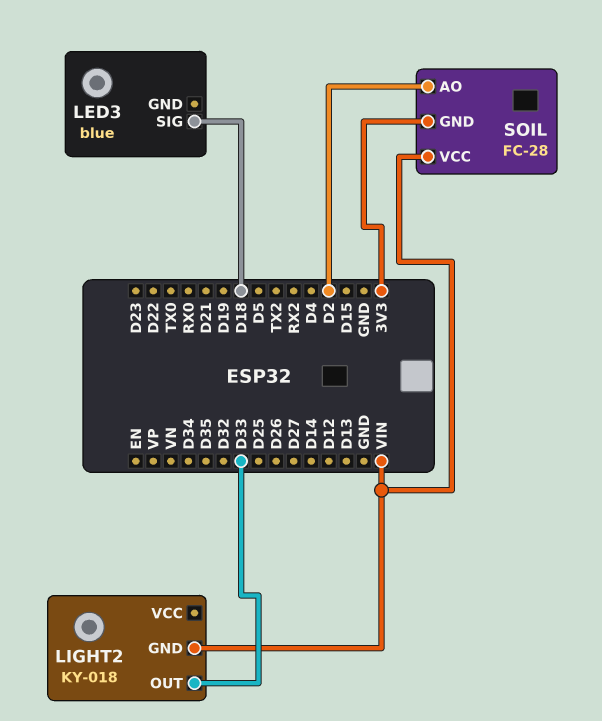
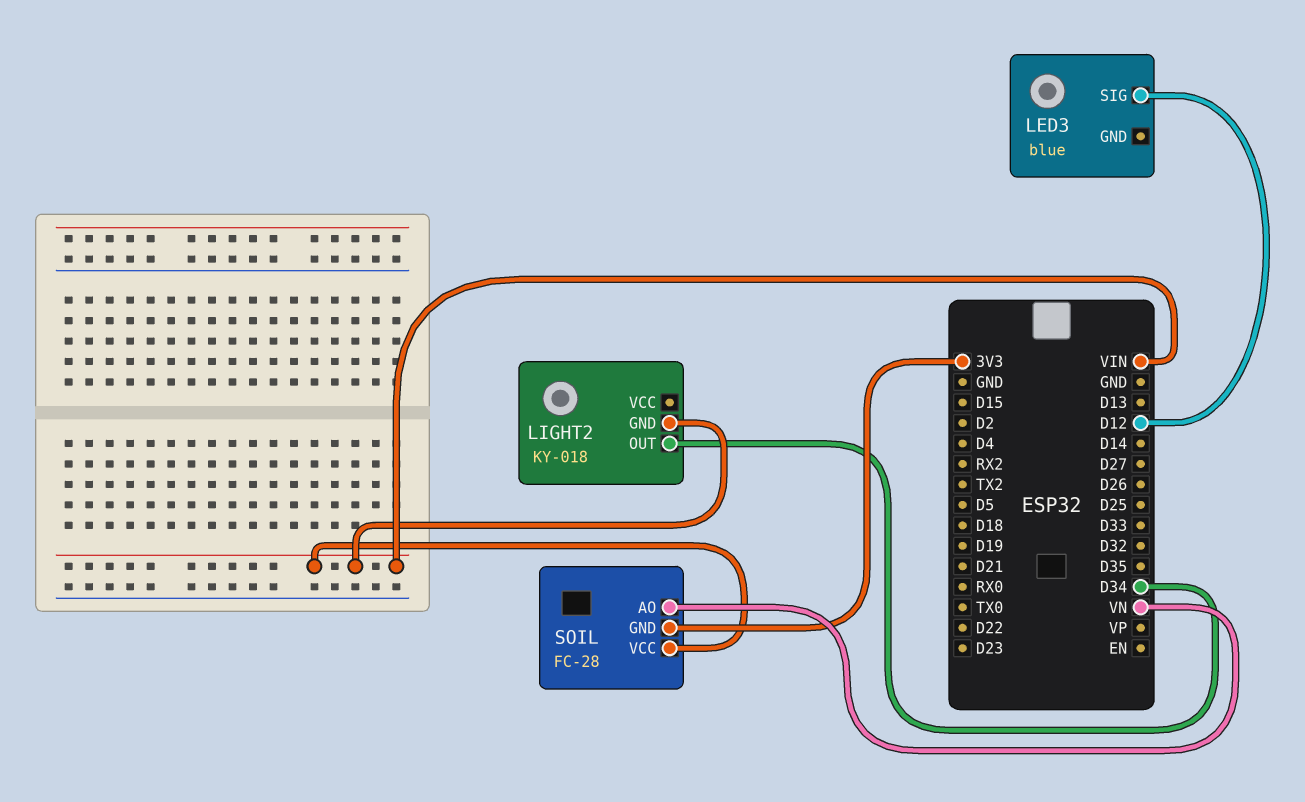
LED3 pin SIG: D18 -> D12
LIGHT2 pin OUT: D33 -> D34
SOIL pin AO: D2 -> VN

